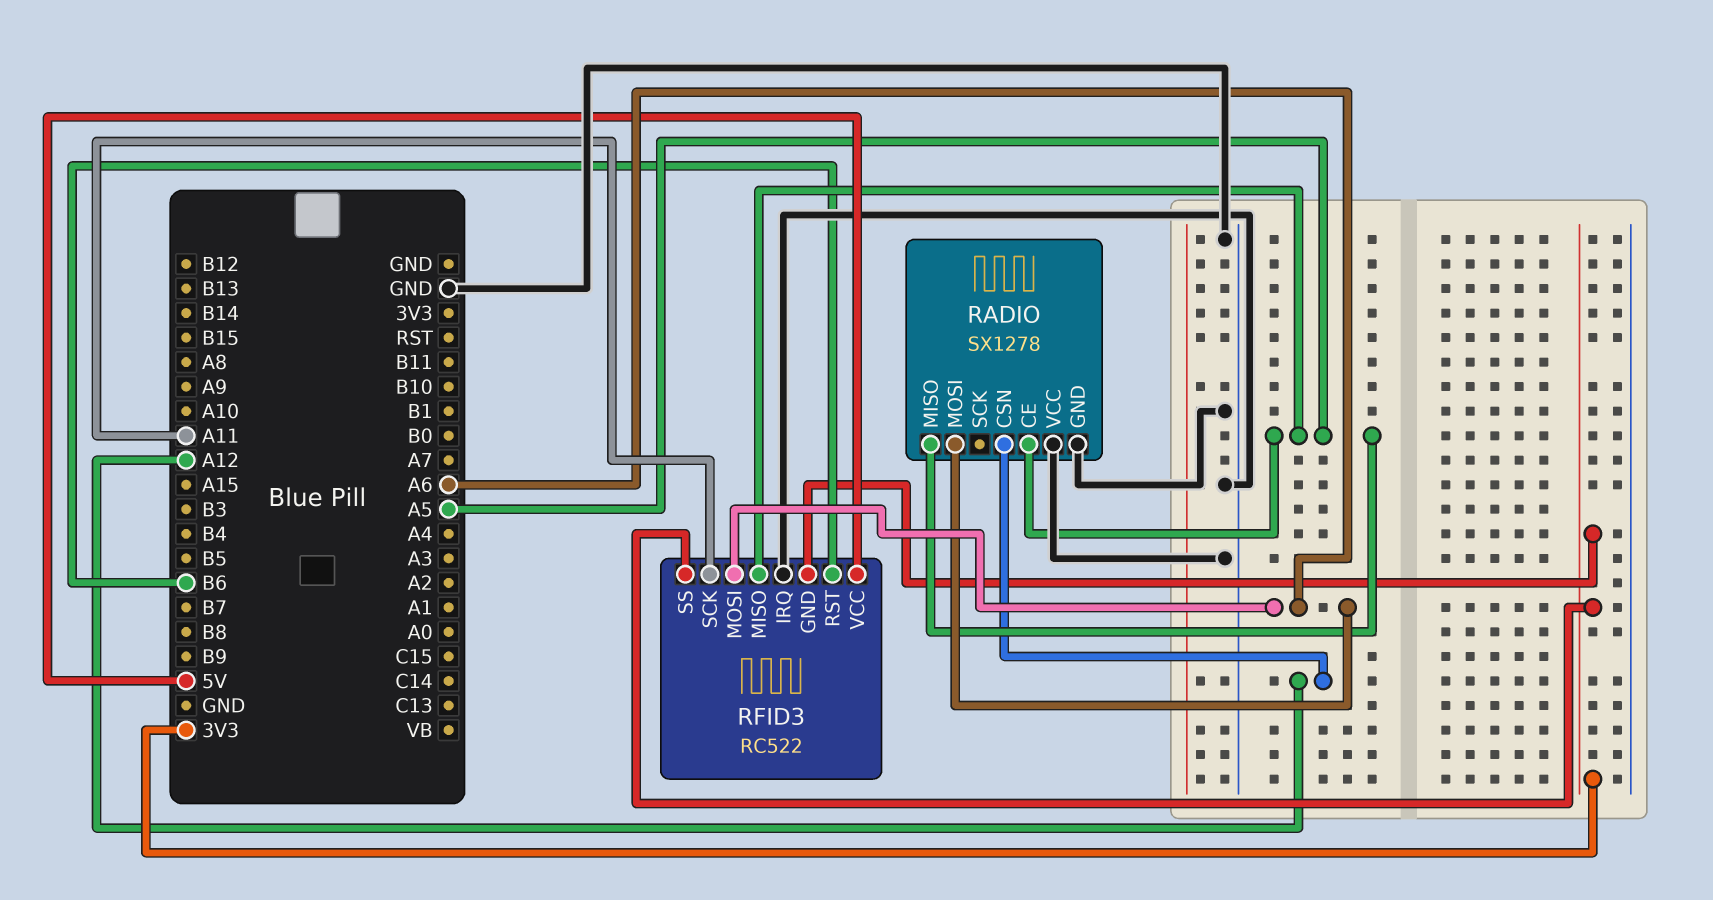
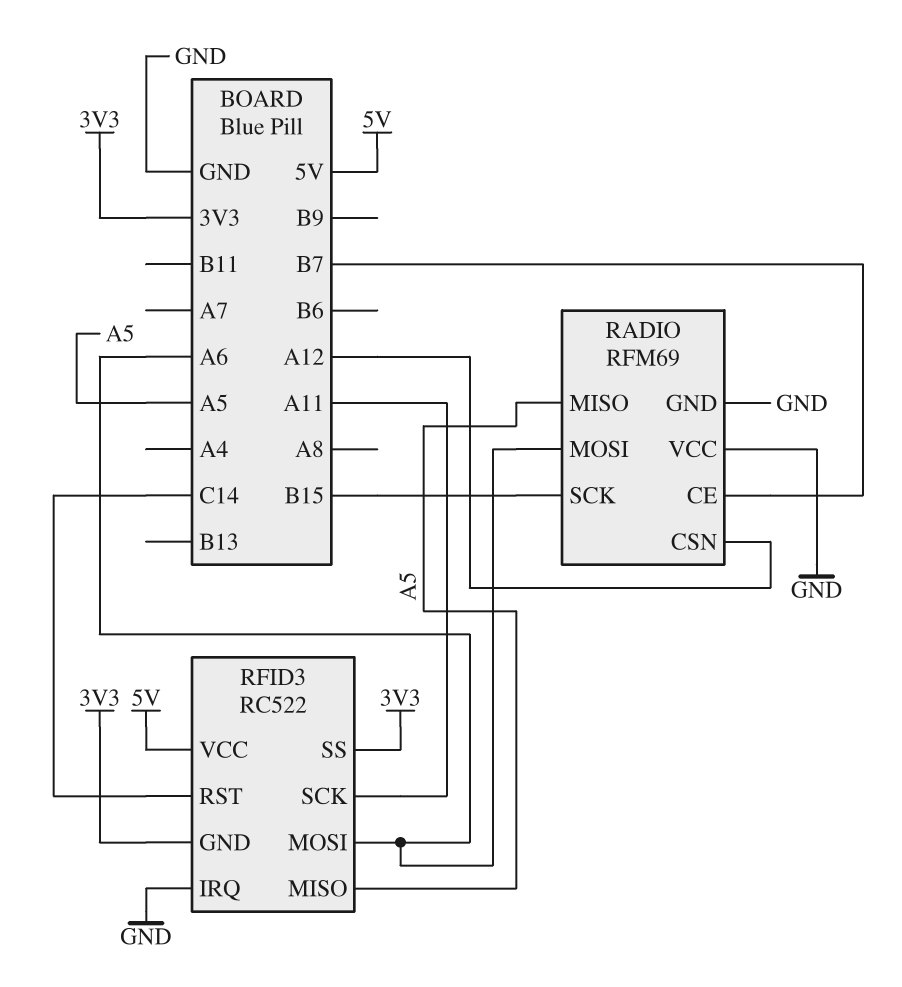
RADIO: SX1278 -> RFM69
RADIO pin CE: A5 -> B7
RADIO pin SCK: none -> B15
RFID3 pin RST: B6 -> C14

